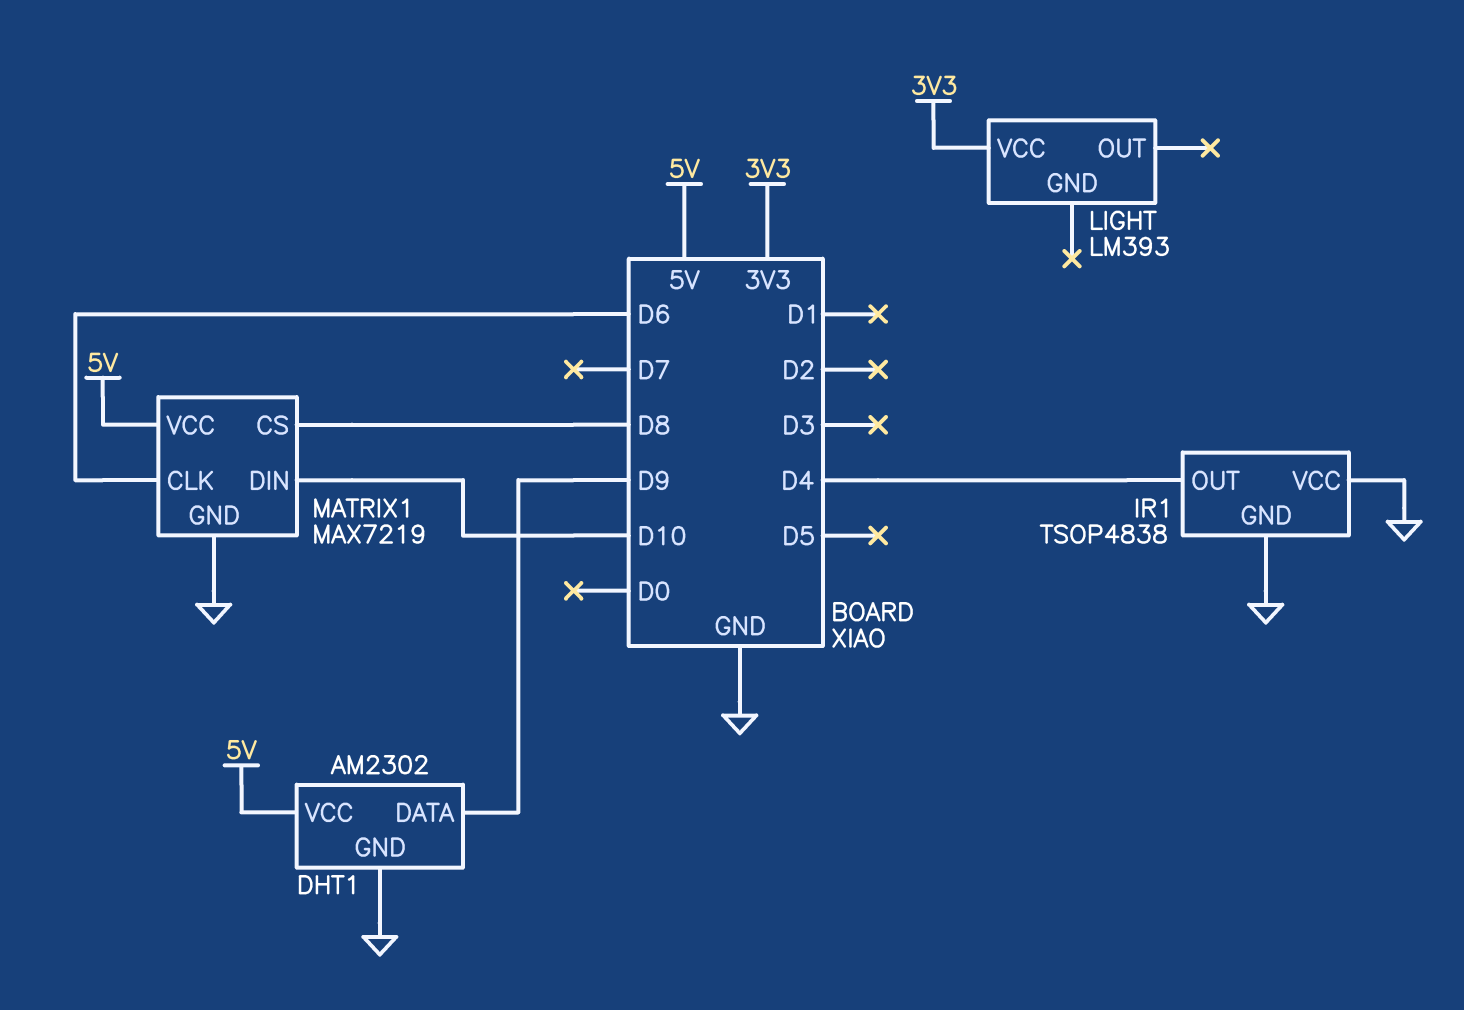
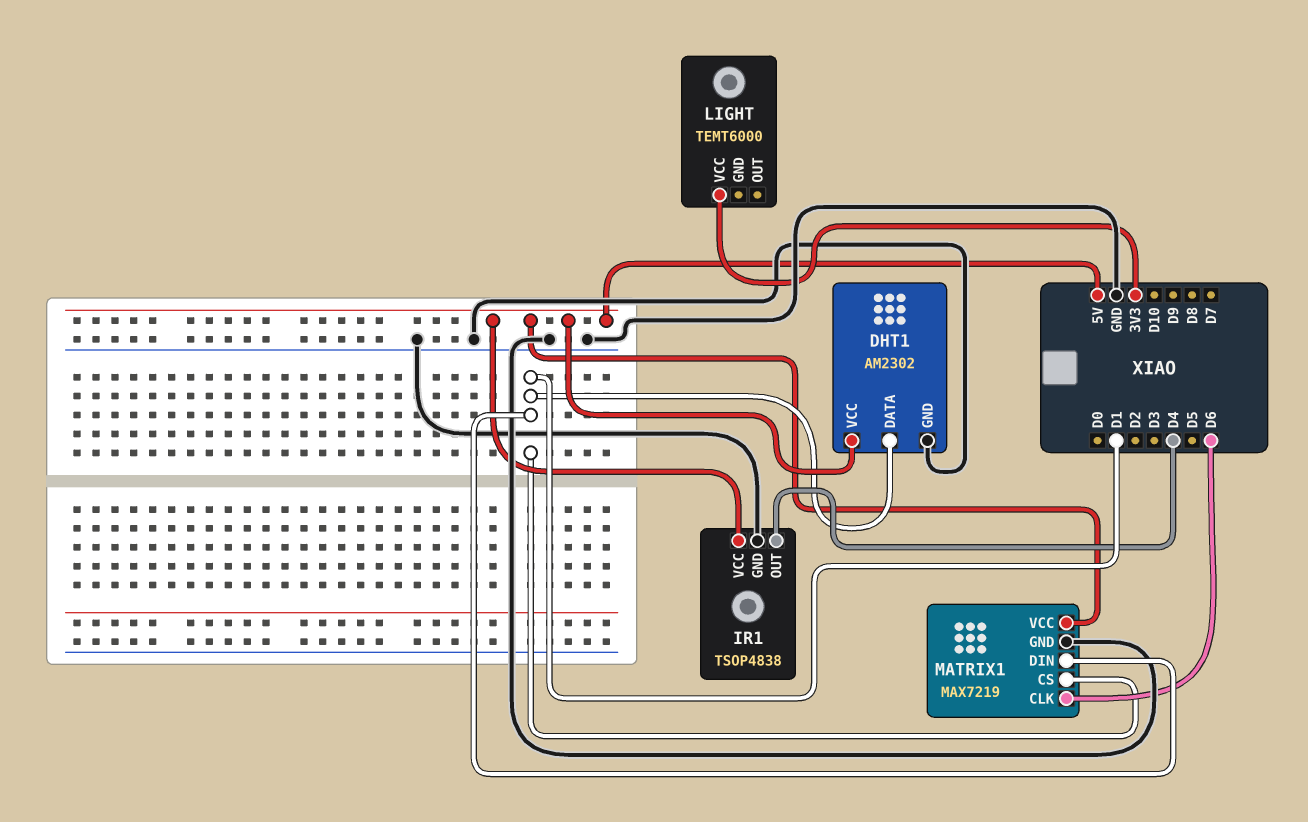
DHT1 pin DATA: D9 -> D1
IR1 pin VCC: GND -> 5V
LIGHT: LM393 -> TEMT6000
MATRIX1 pin CS: D8 -> D1
MATRIX1 pin DIN: D10 -> D1

